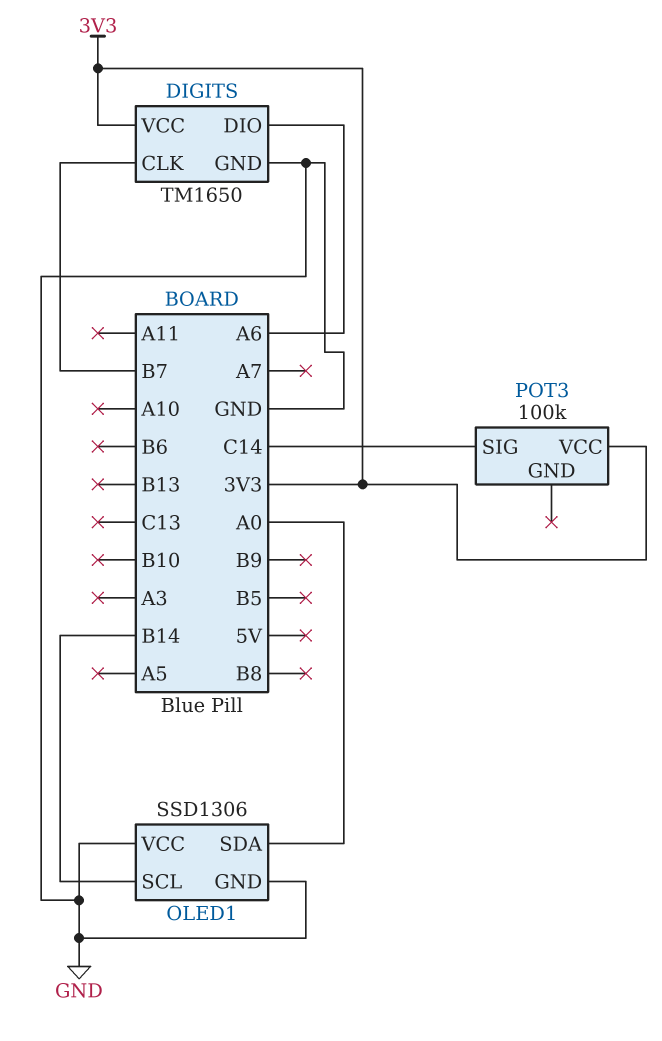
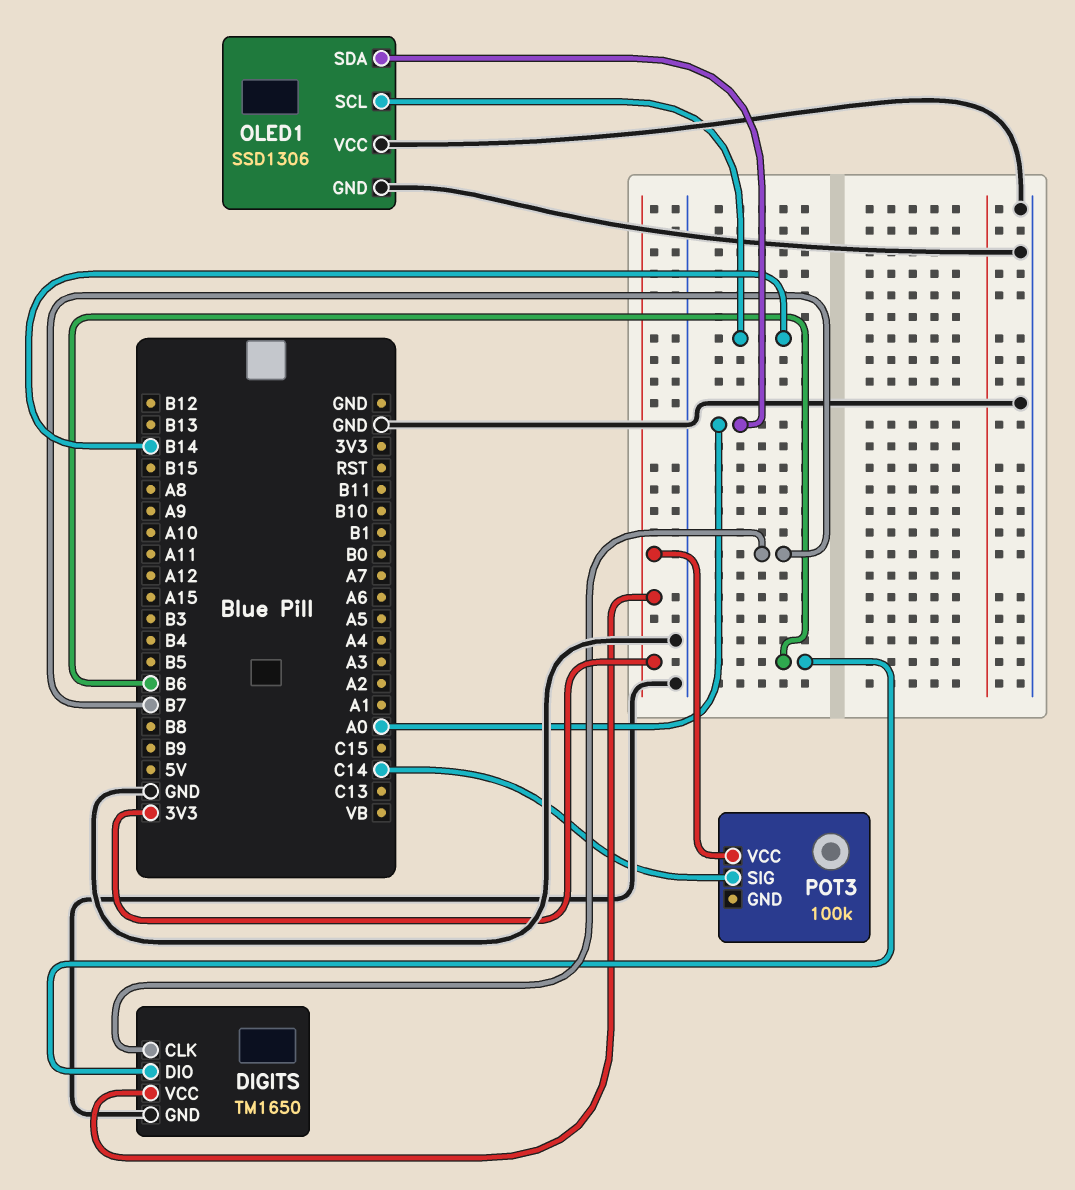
DIGITS pin DIO: A6 -> B6

